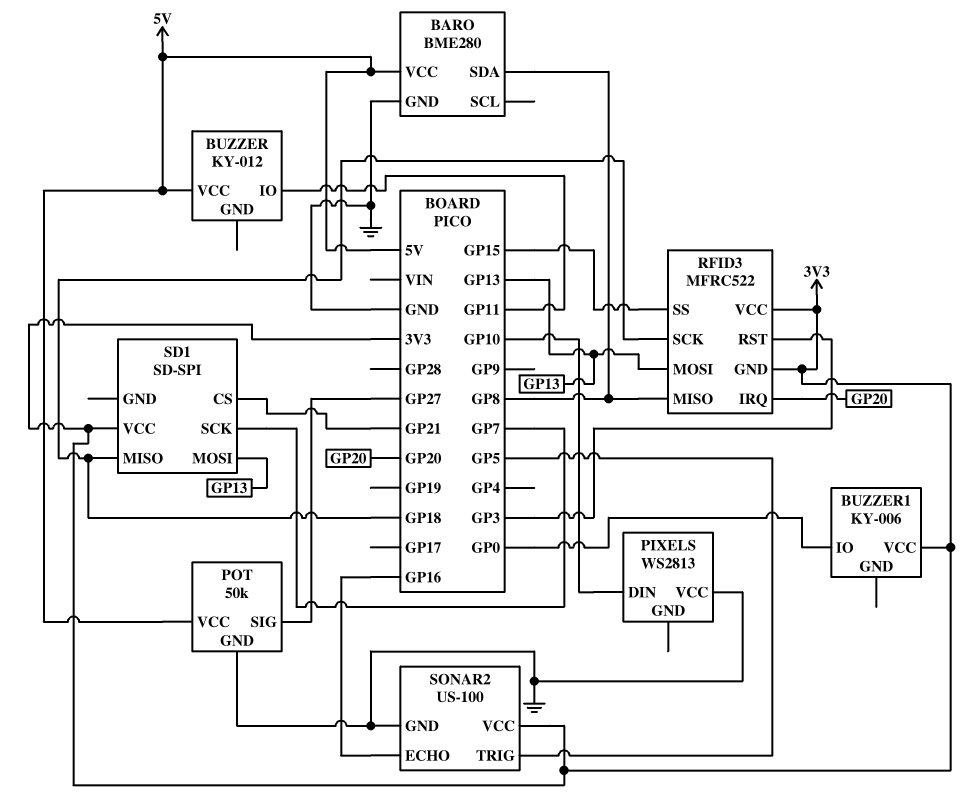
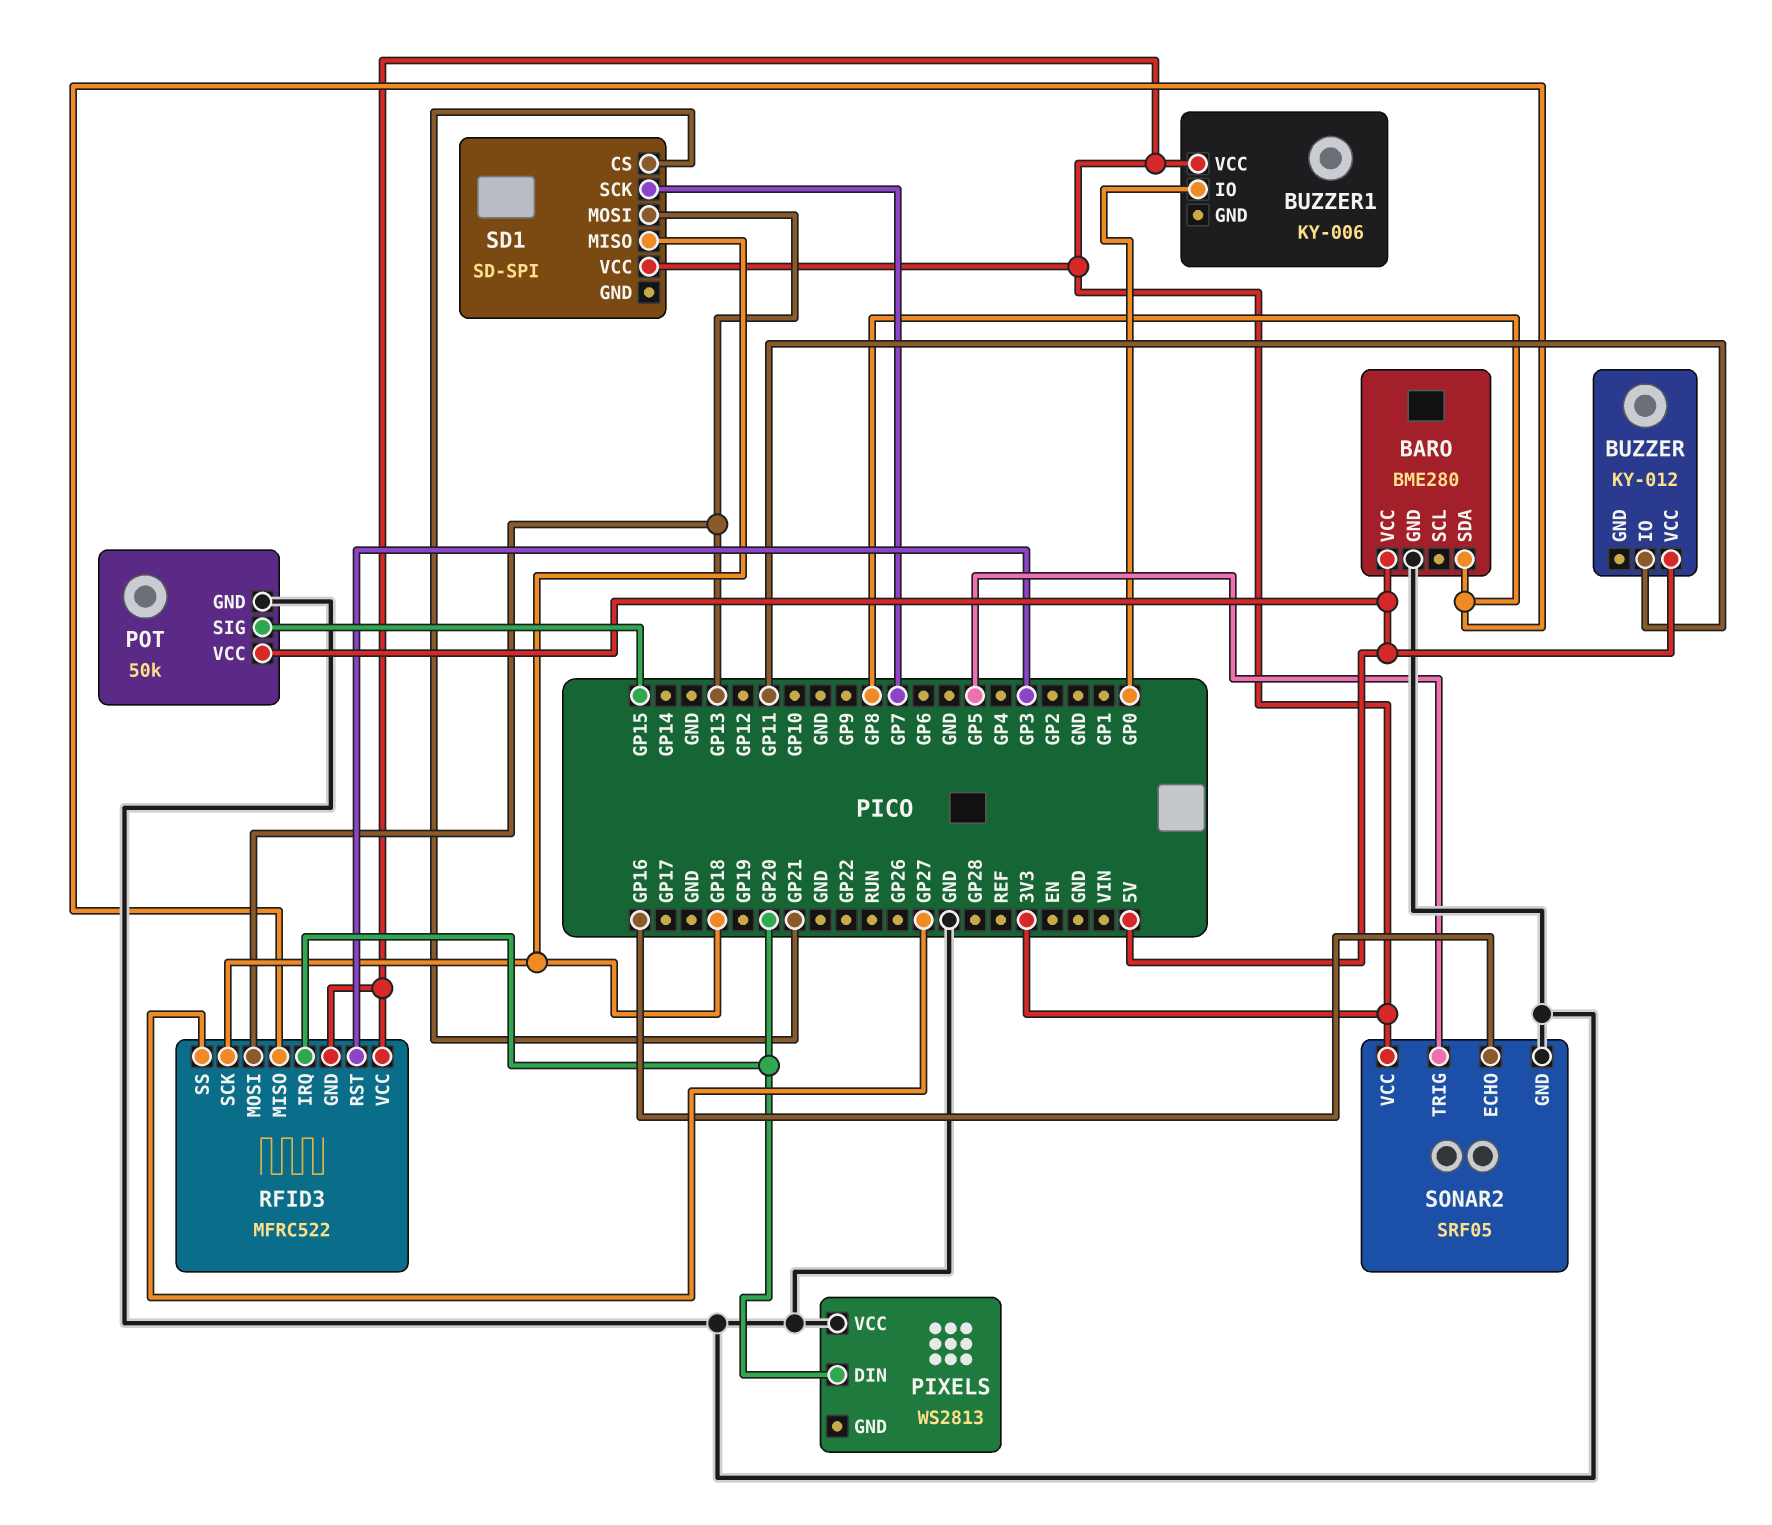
PIXELS pin DIN: GP10 -> GP20
POT pin SIG: GP27 -> GP15
RFID3 pin SS: GP15 -> GP27
SONAR2: US-100 -> SRF05

